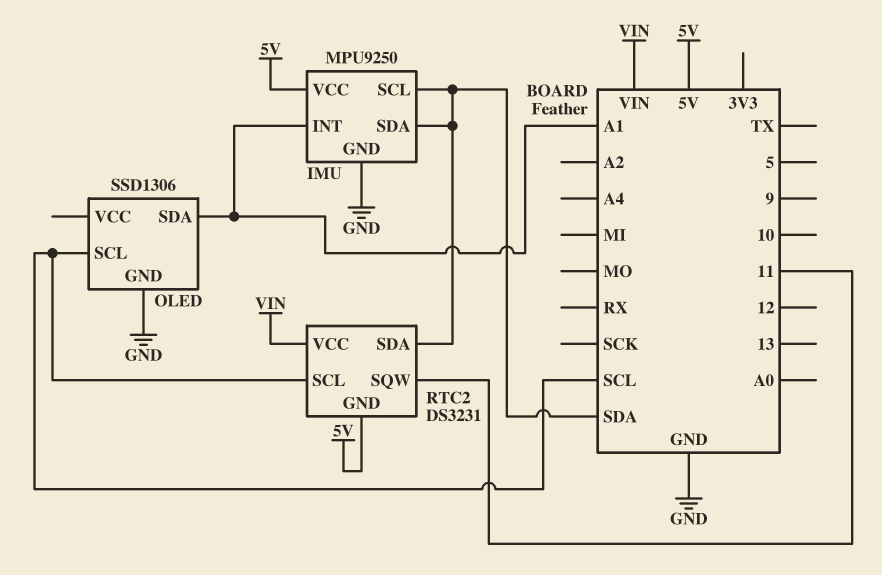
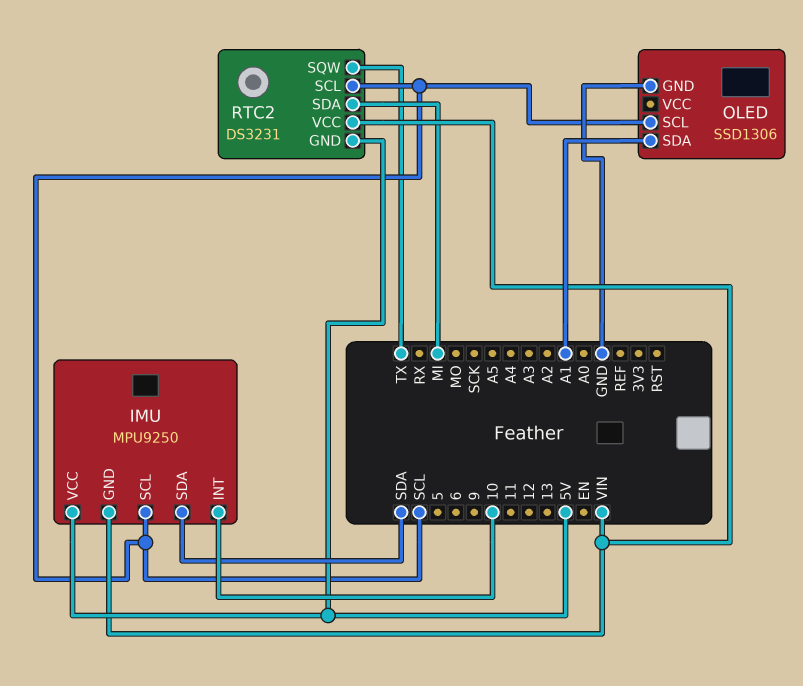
IMU pin GND: GND -> VIN
IMU pin INT: A1 -> 10
IMU pin SCL: SDA -> SCL
RTC2 pin SDA: SDA -> MI
RTC2 pin SQW: 11 -> TX

